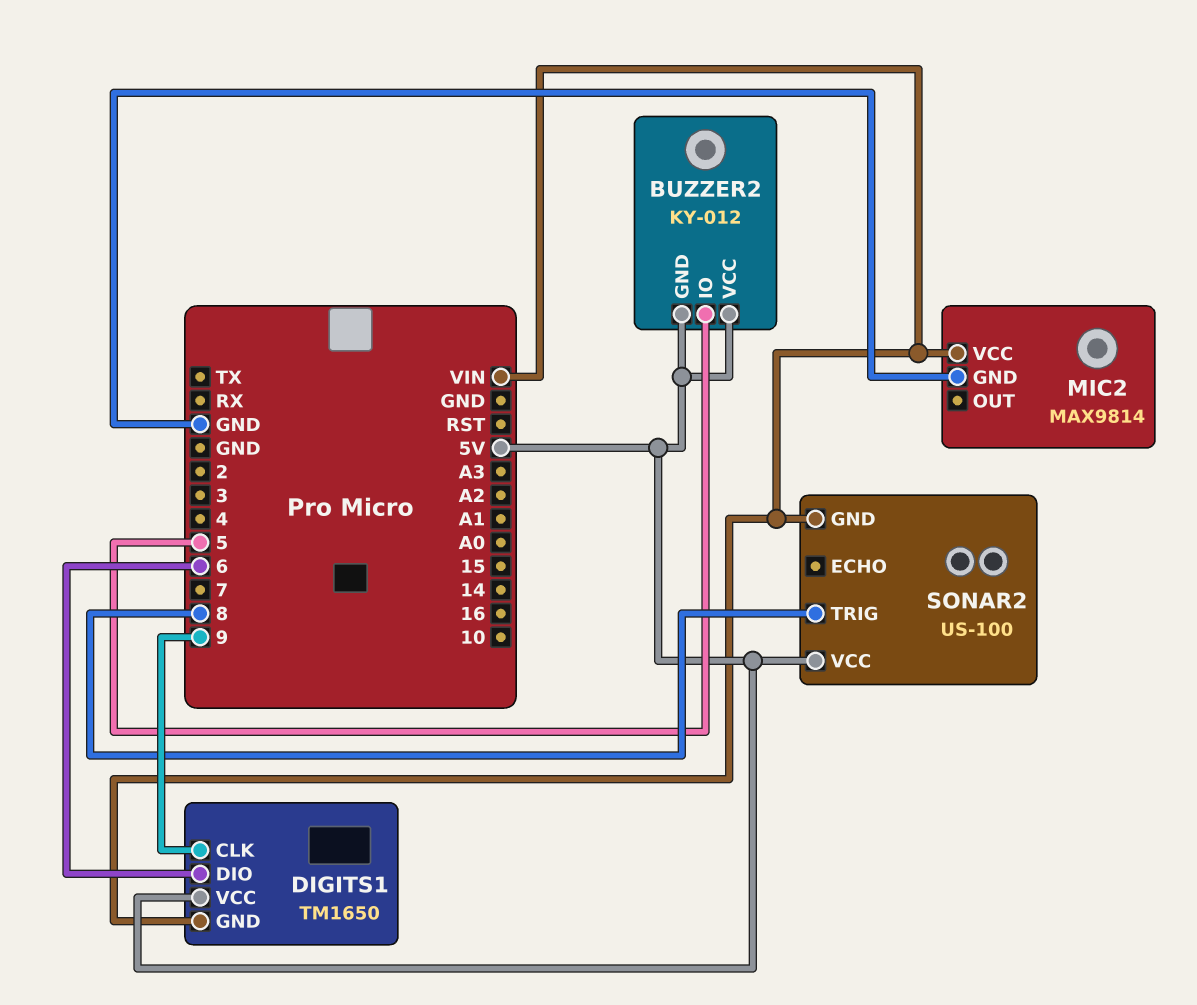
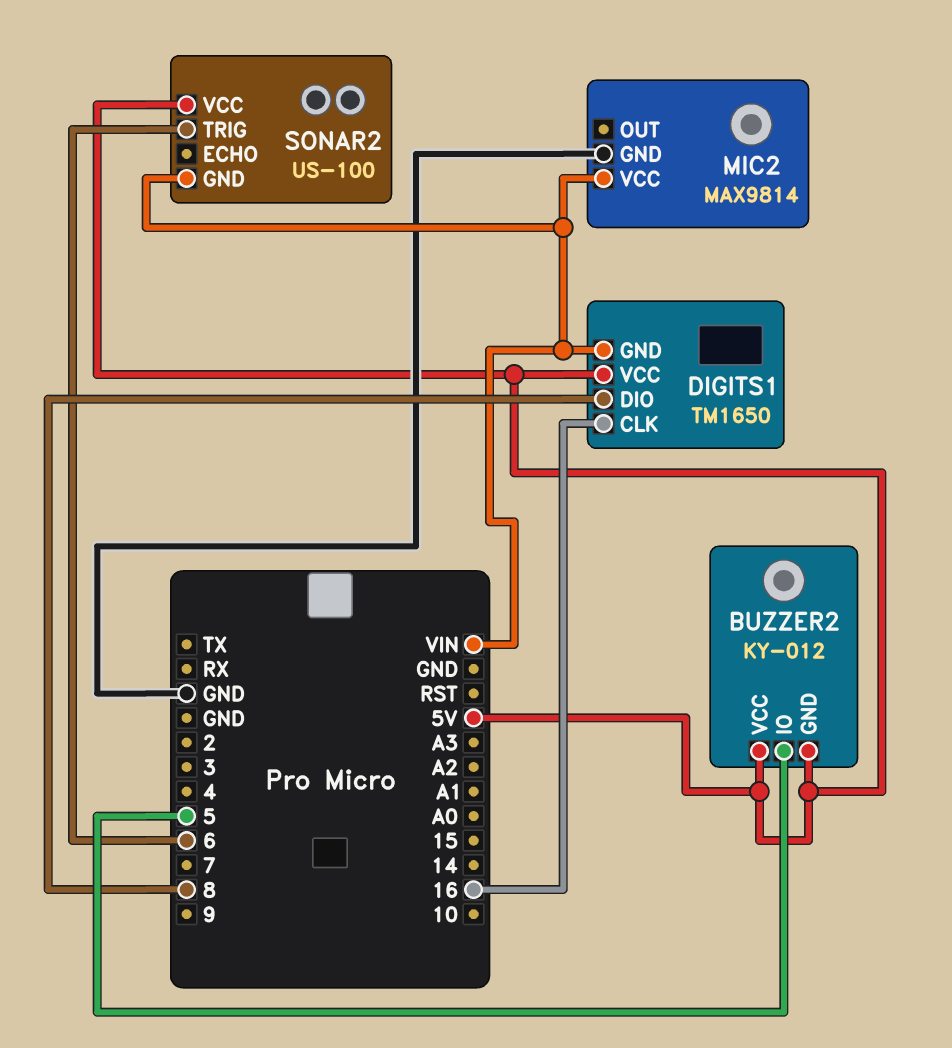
DIGITS1 pin CLK: 9 -> 16
DIGITS1 pin DIO: 6 -> 8
SONAR2 pin TRIG: 8 -> 6

